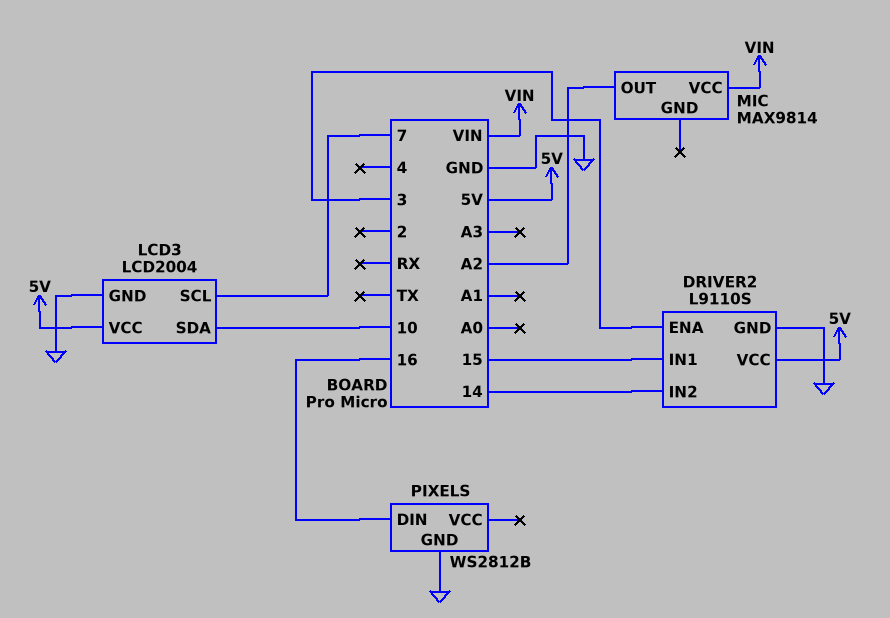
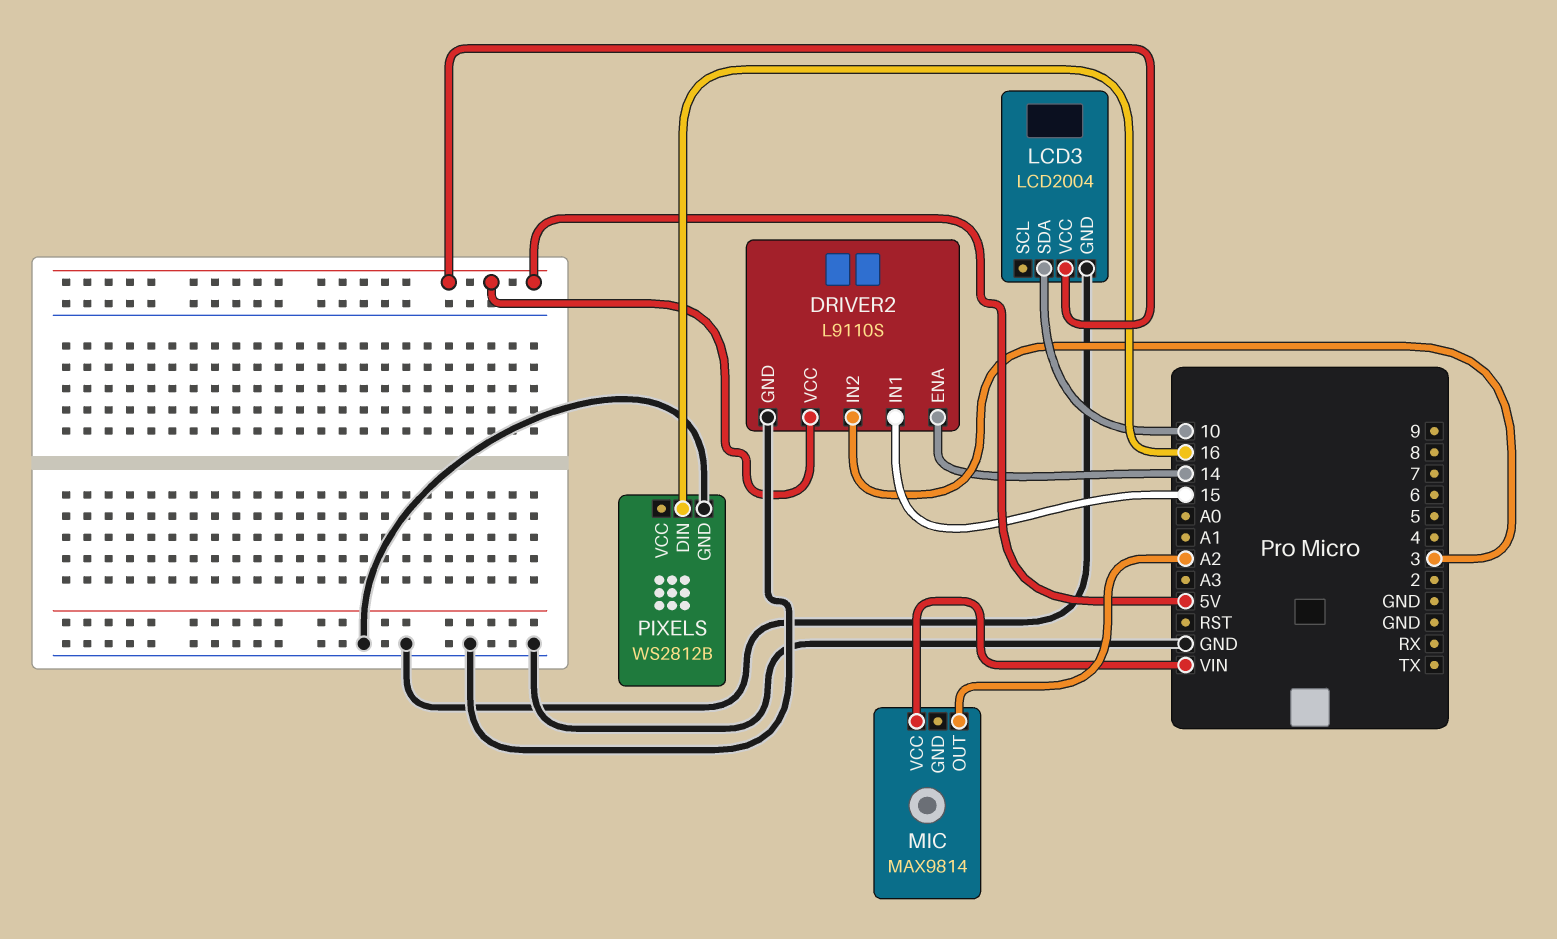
DRIVER2 pin ENA: 3 -> 14
DRIVER2 pin IN2: 14 -> 3
LCD3 pin SCL: 7 -> none

